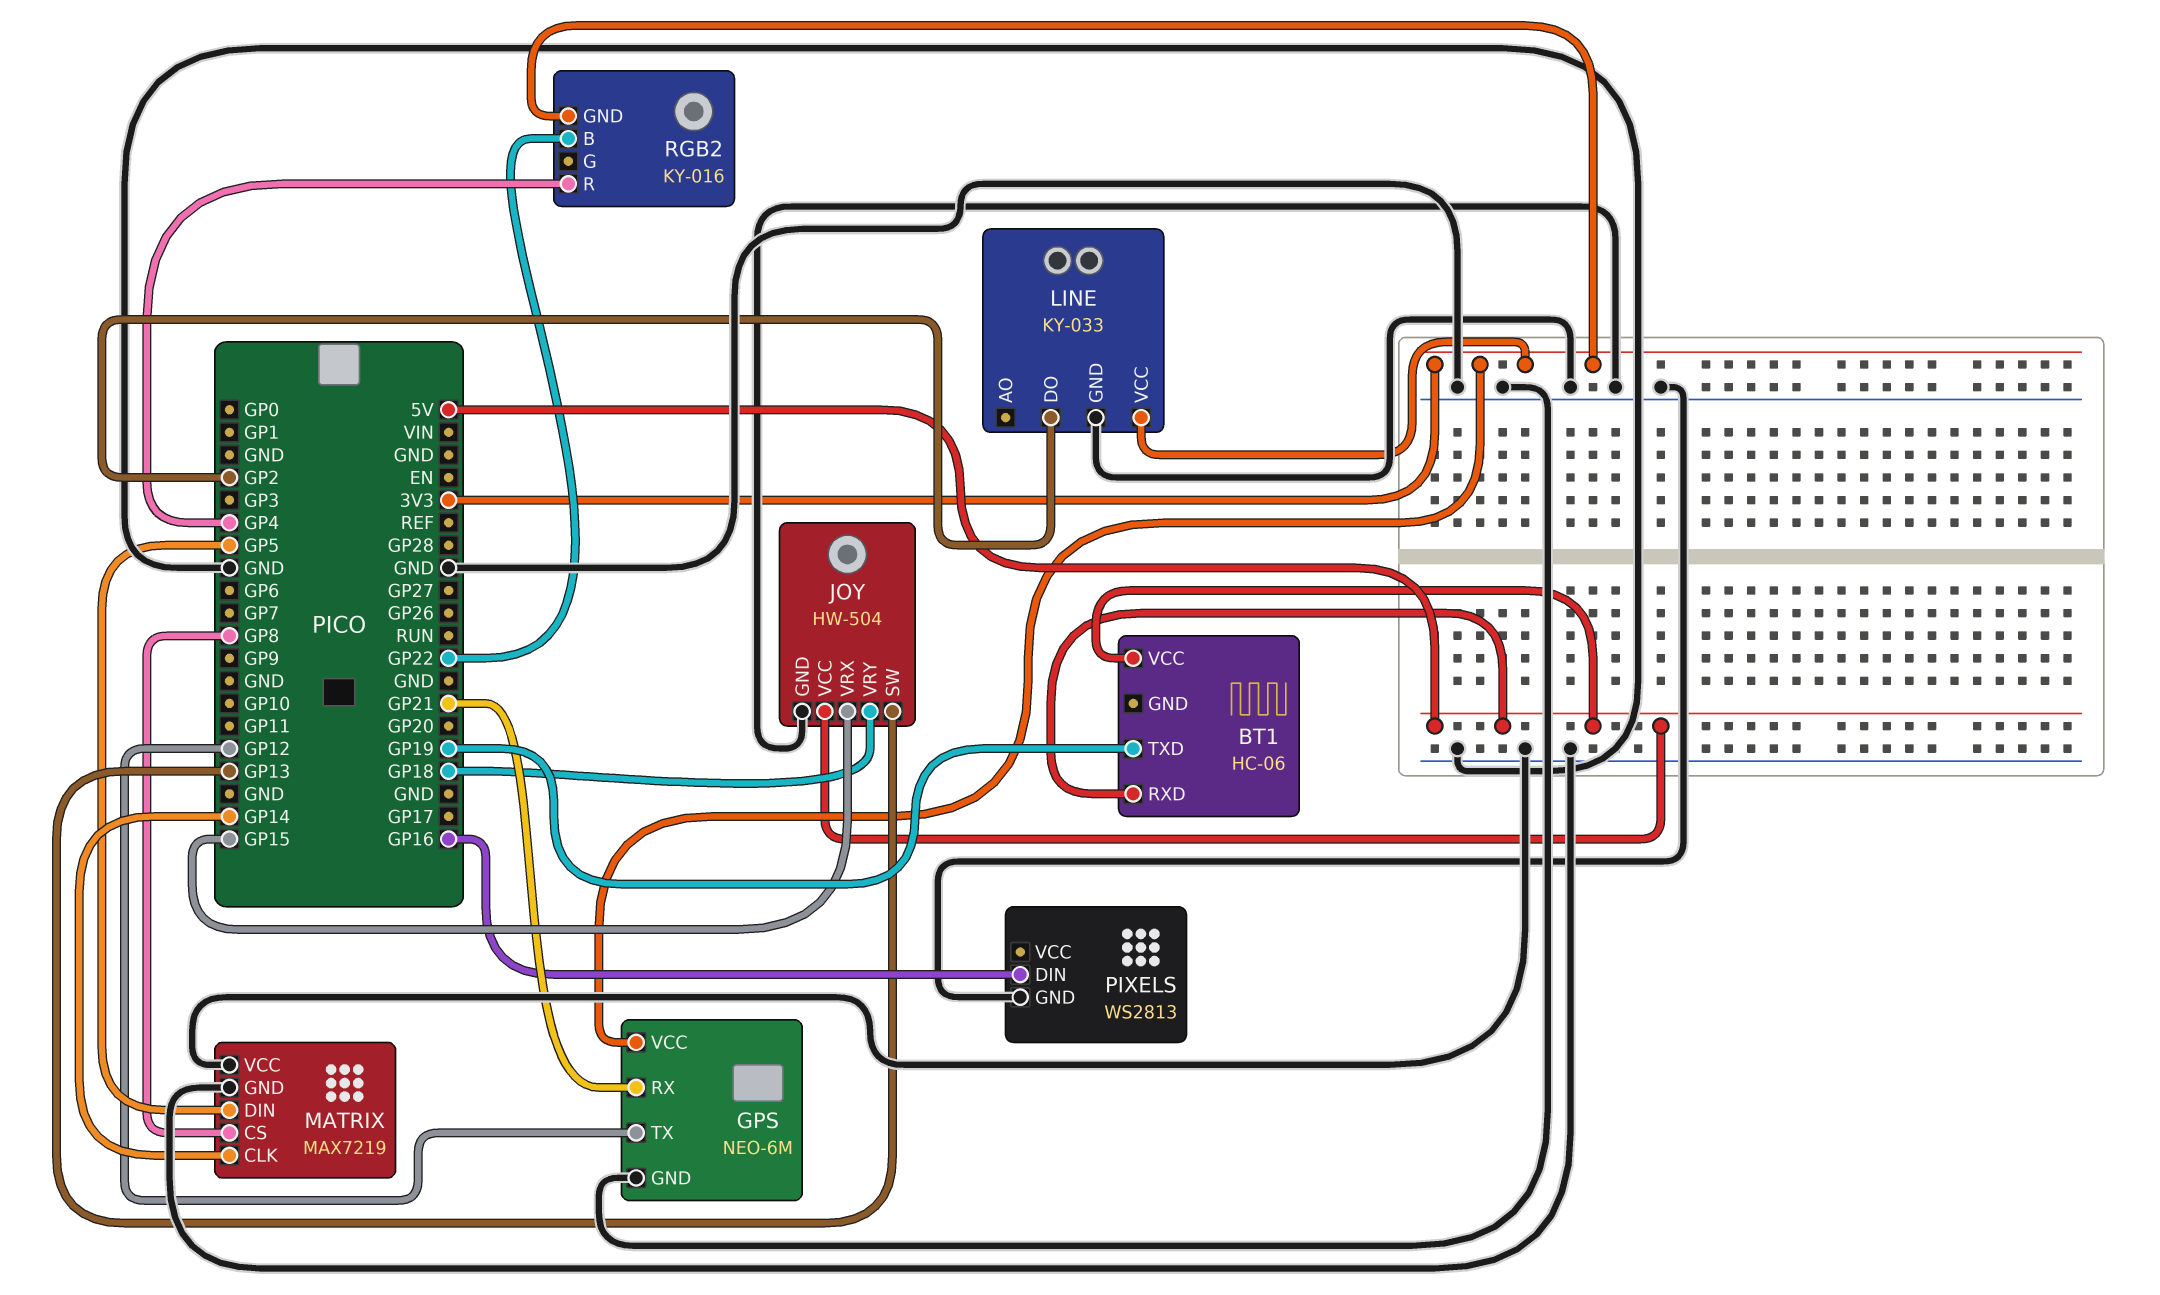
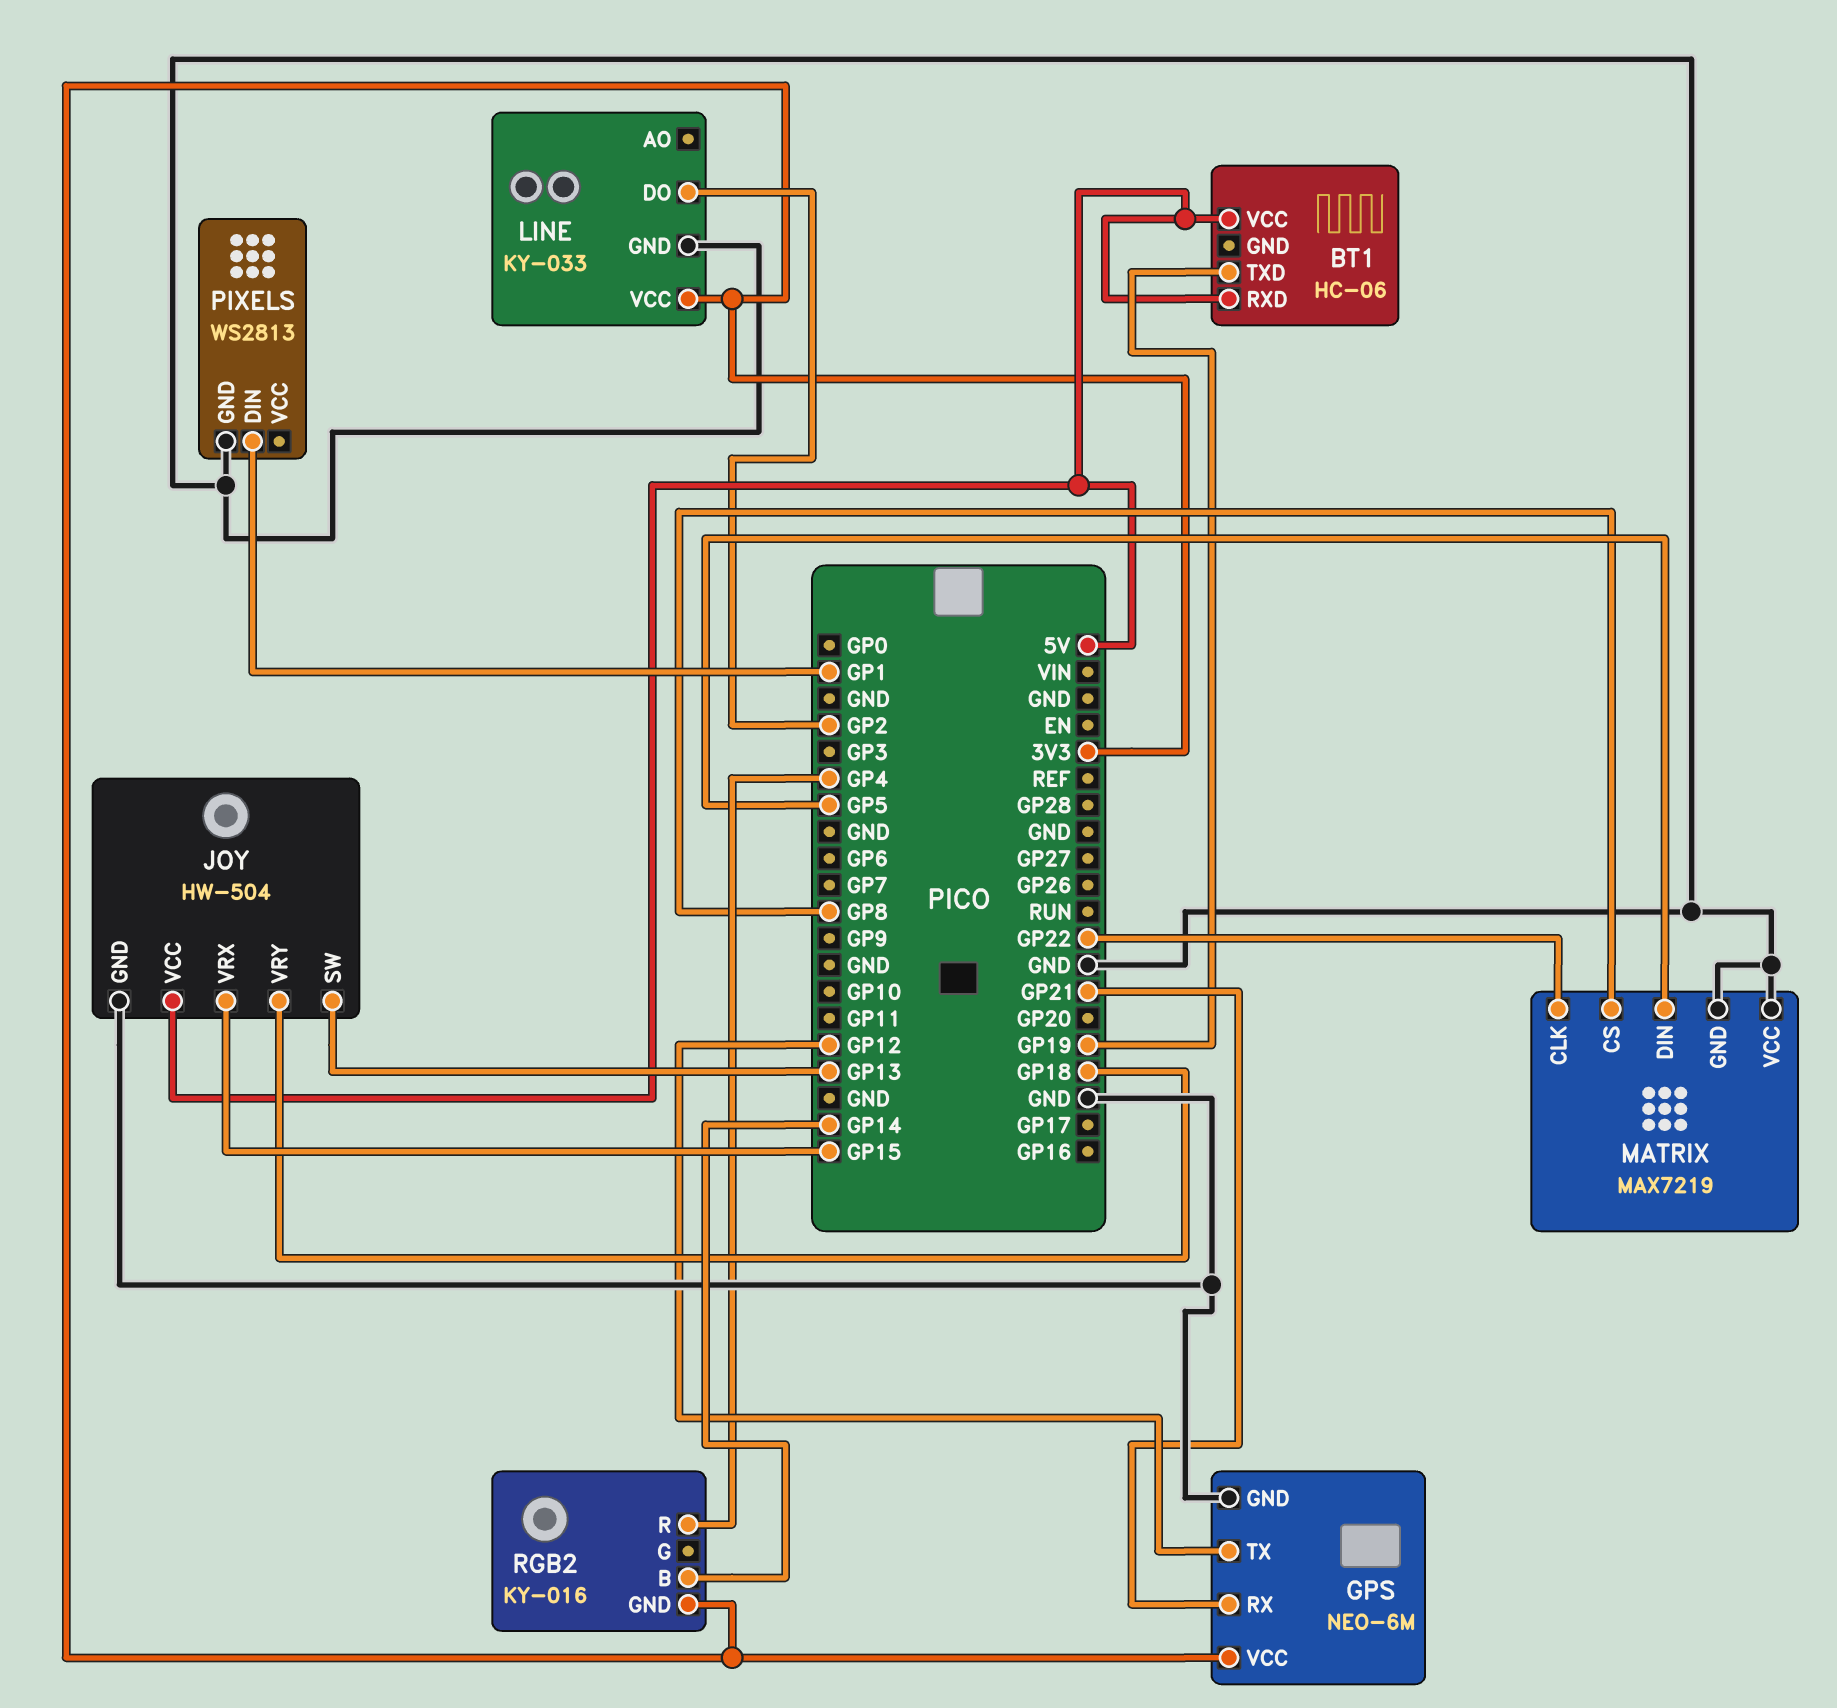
MATRIX pin CLK: GP14 -> GP22
PIXELS pin DIN: GP16 -> GP1
RGB2 pin B: GP22 -> GP14

